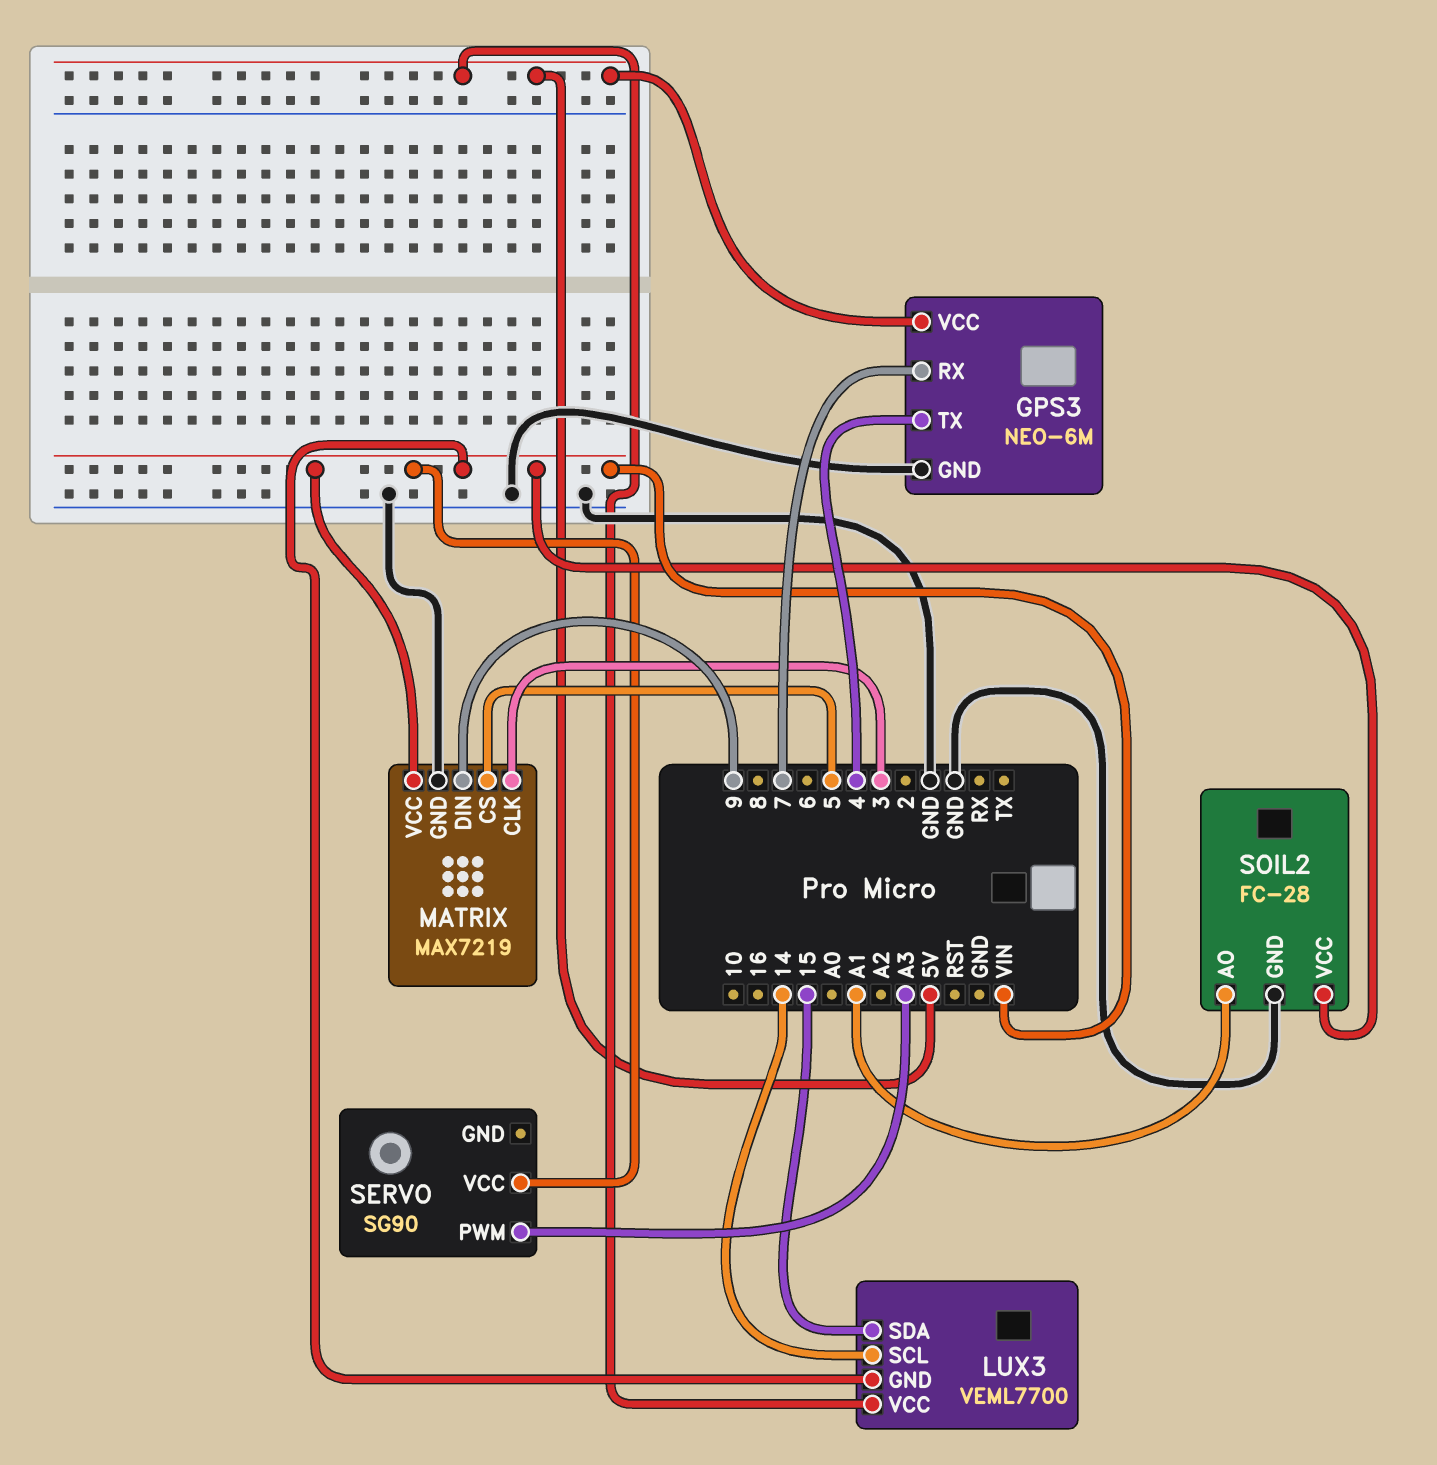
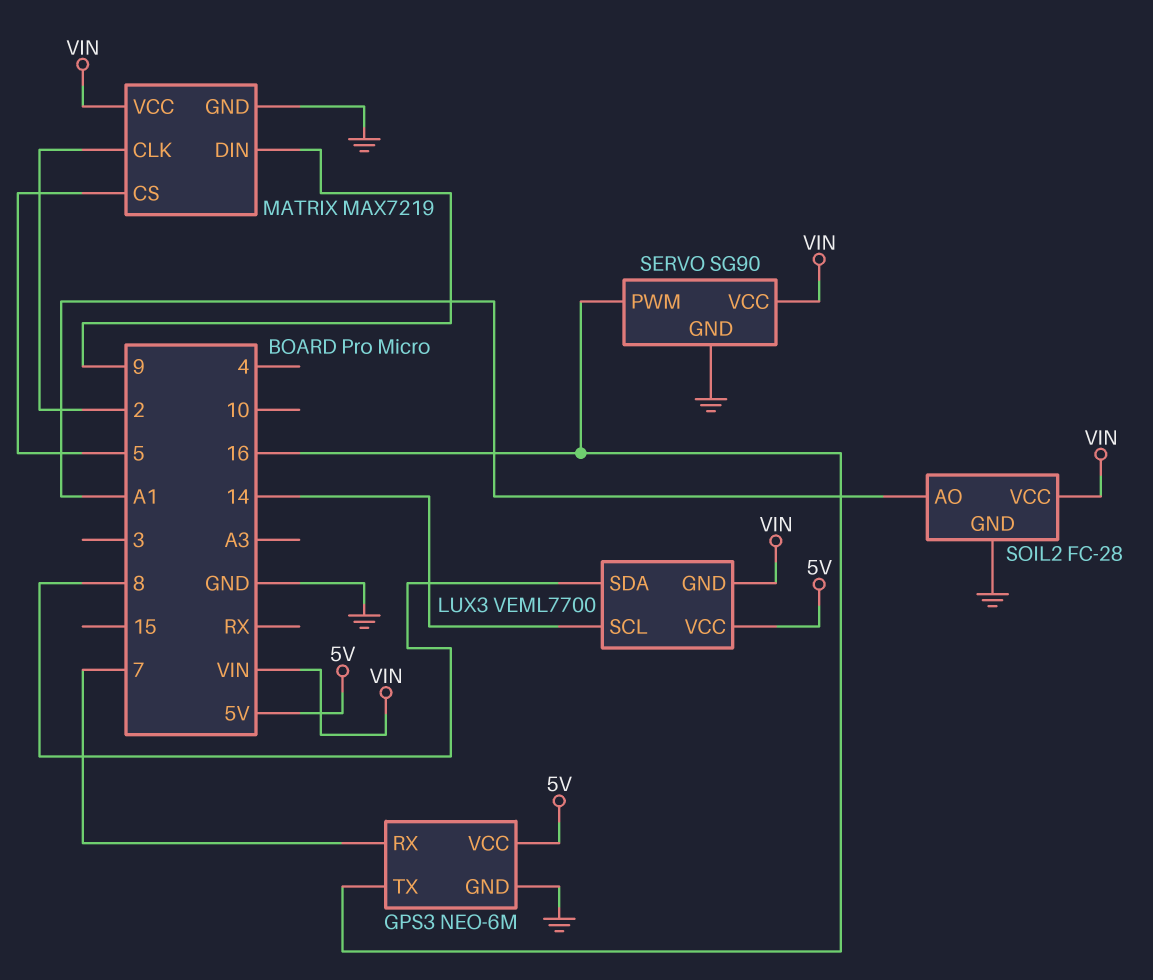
GPS3 pin TX: 4 -> 16
LUX3 pin SDA: 15 -> 8
MATRIX pin CLK: 3 -> 2
SERVO pin GND: none -> GND
SERVO pin PWM: A3 -> 16

